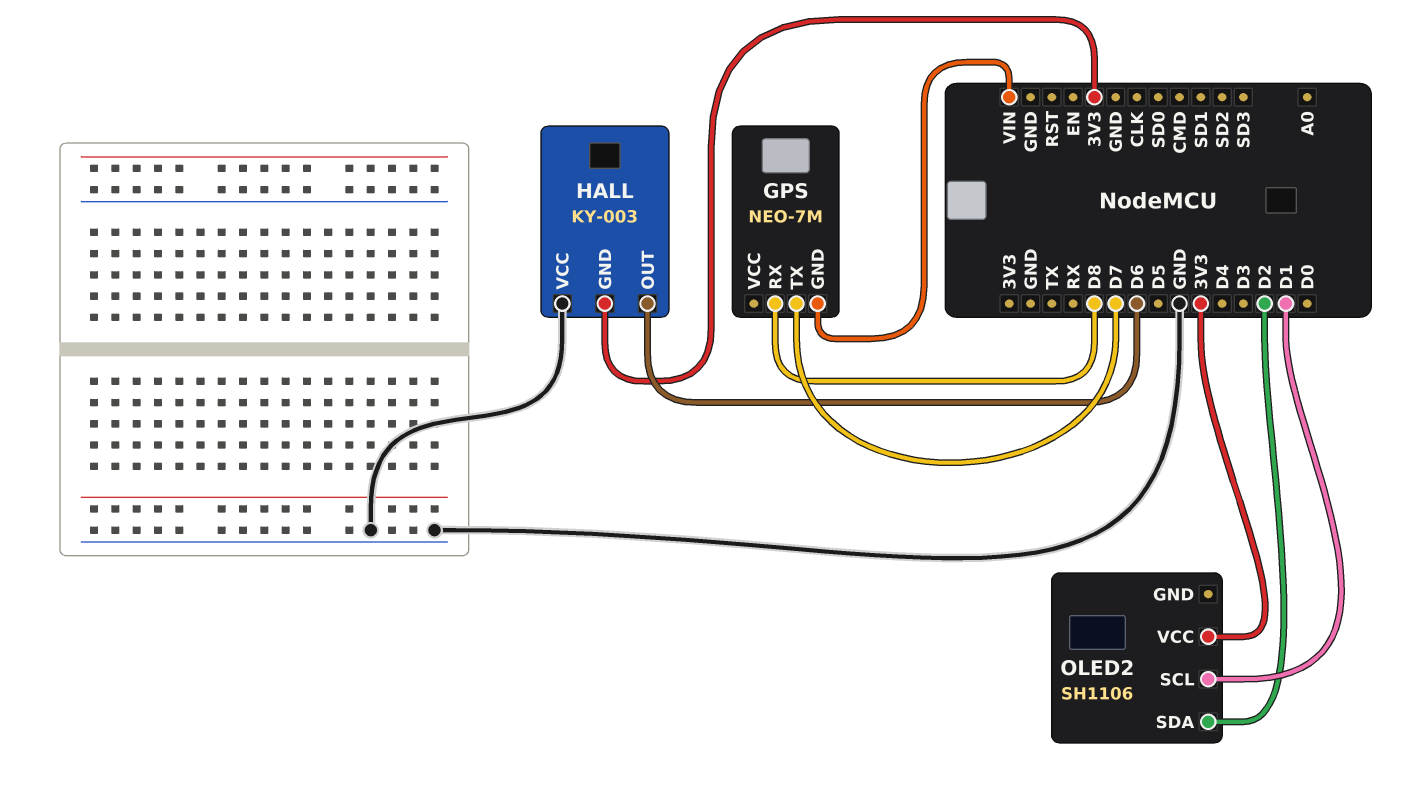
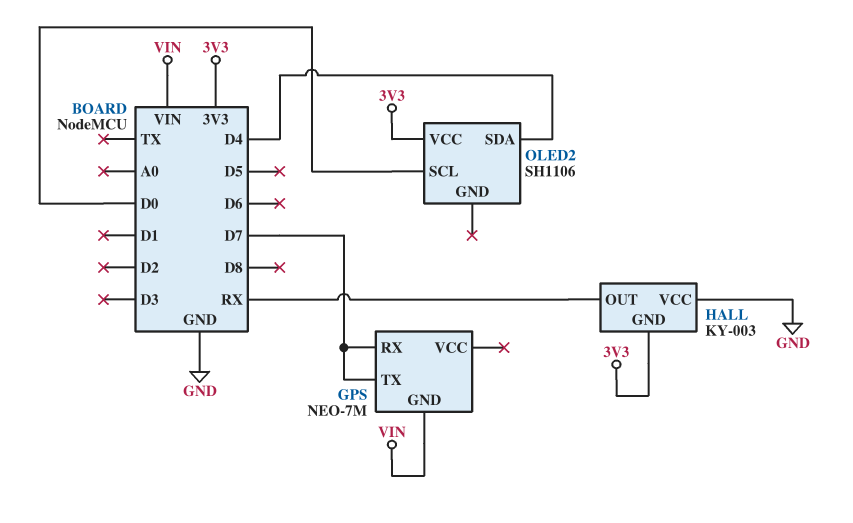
GPS pin RX: D8 -> D7
HALL pin OUT: D6 -> RX
OLED2 pin SCL: D1 -> D0
OLED2 pin SDA: D2 -> D4

